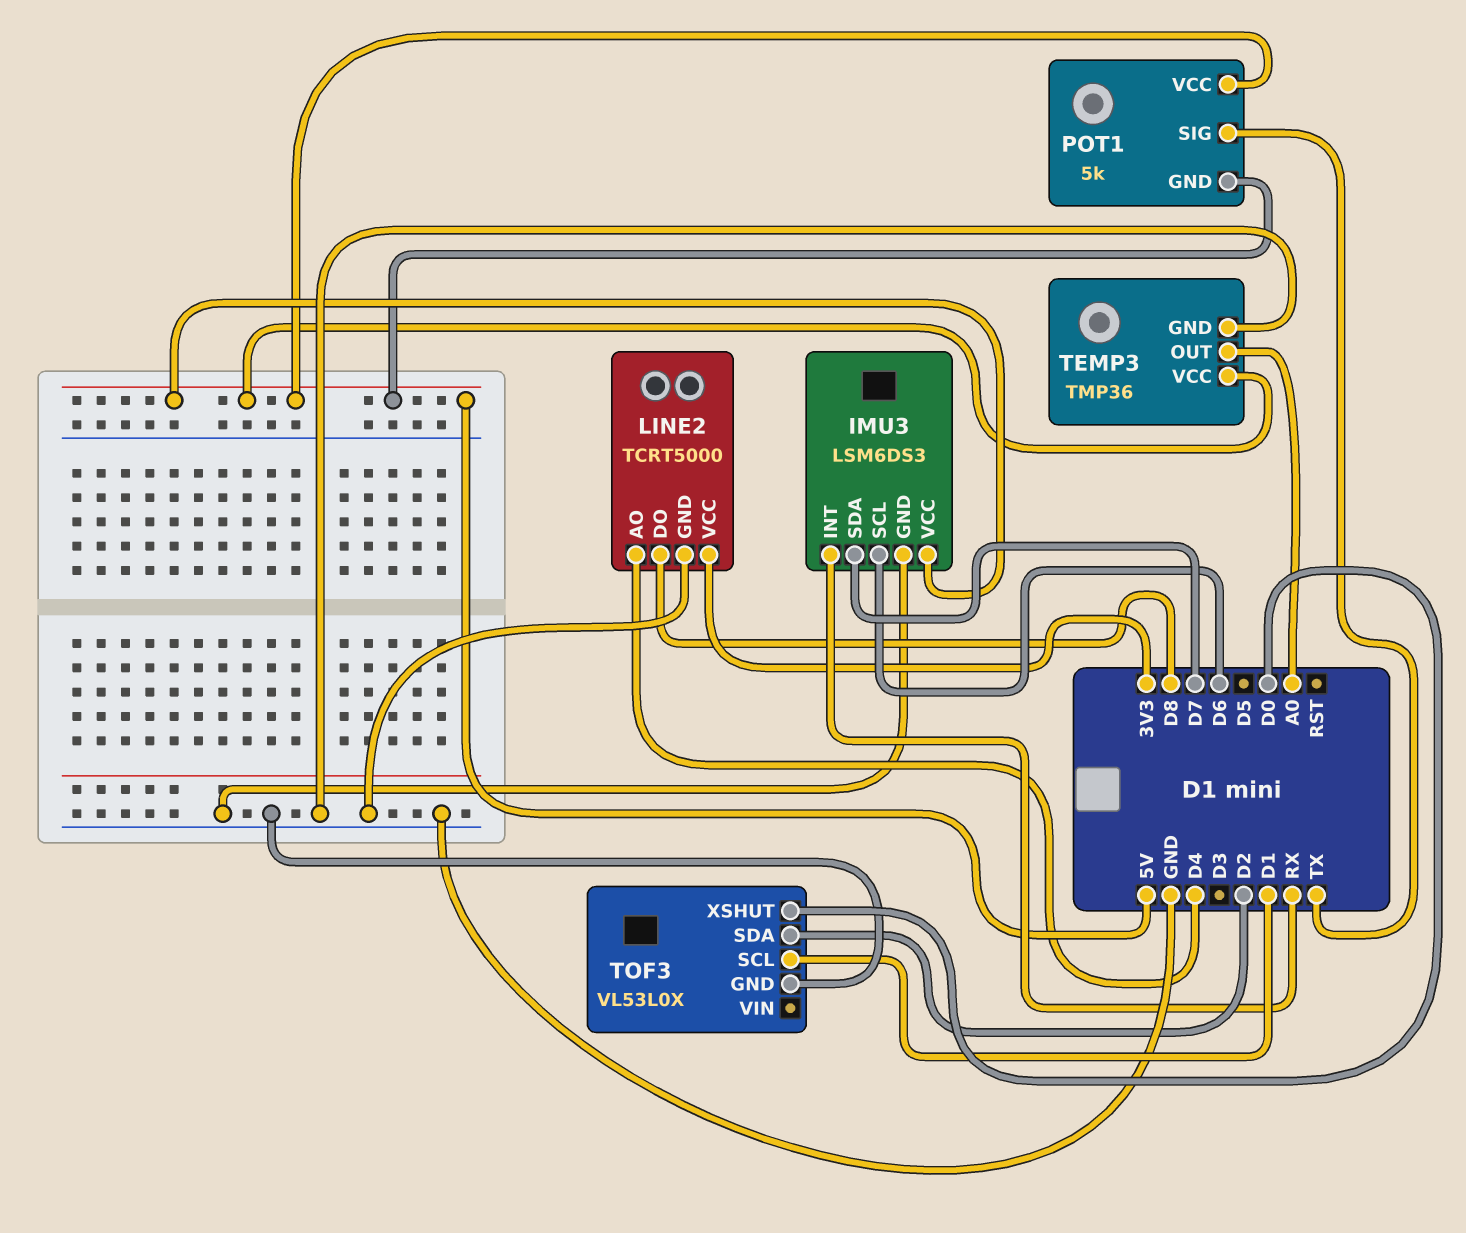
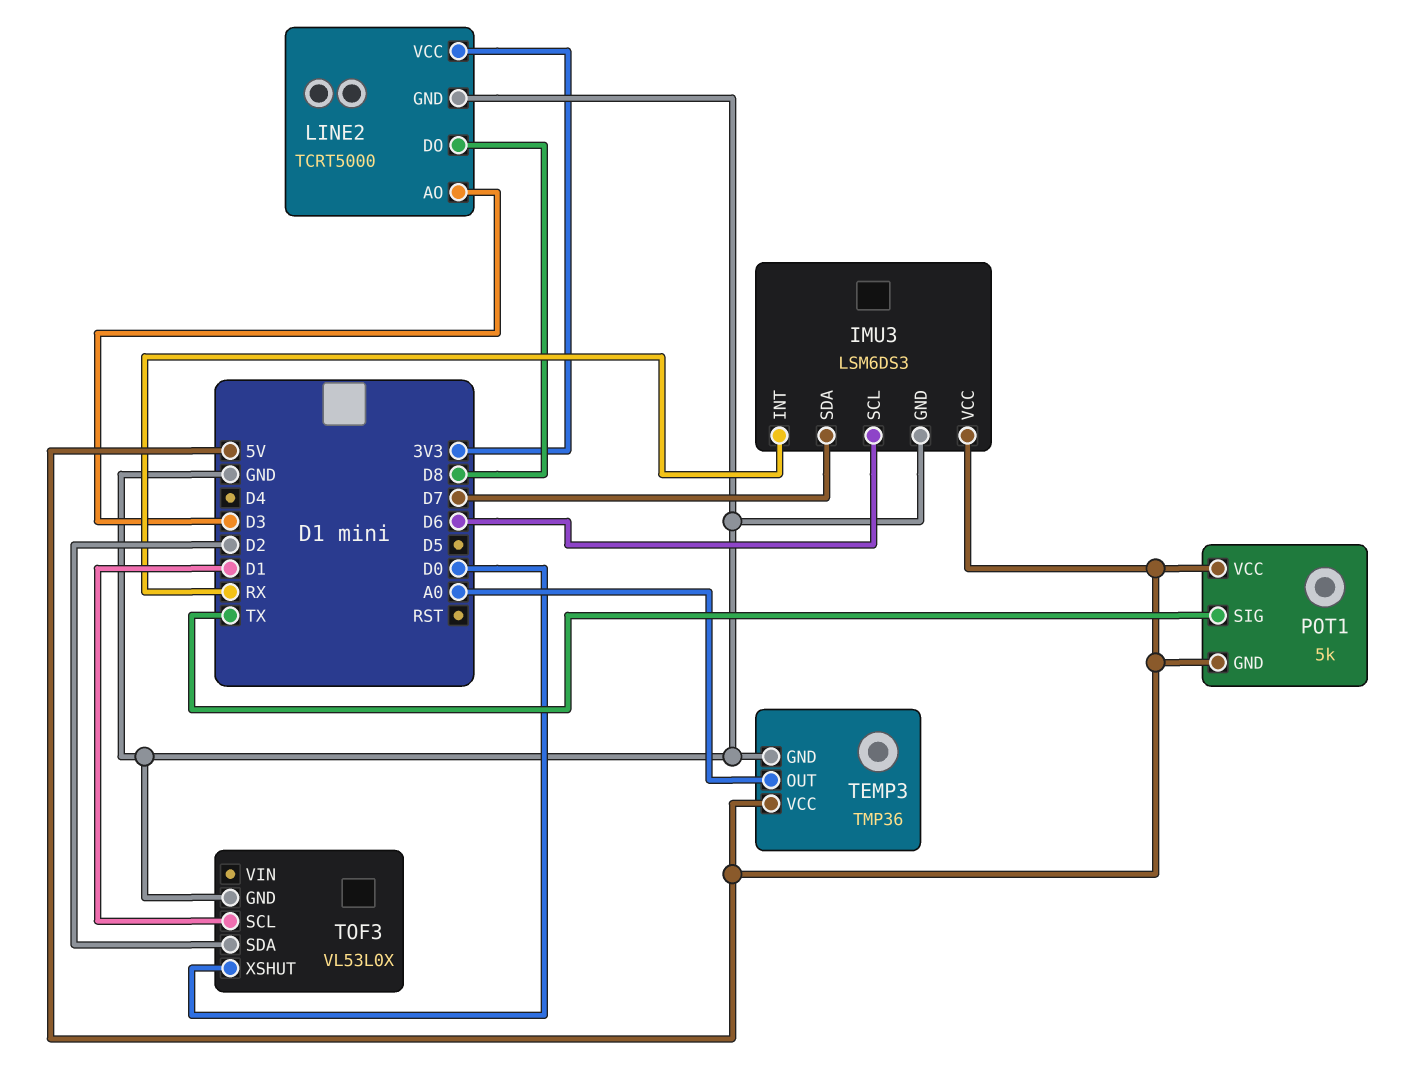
LINE2 pin AO: D4 -> D3

